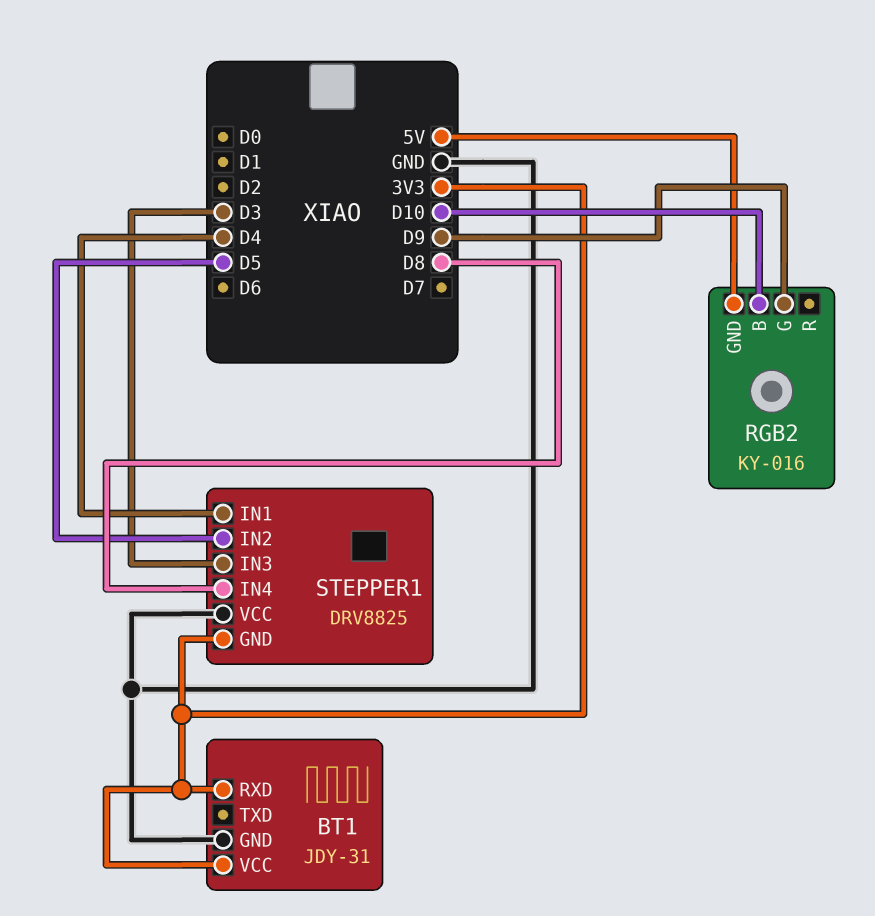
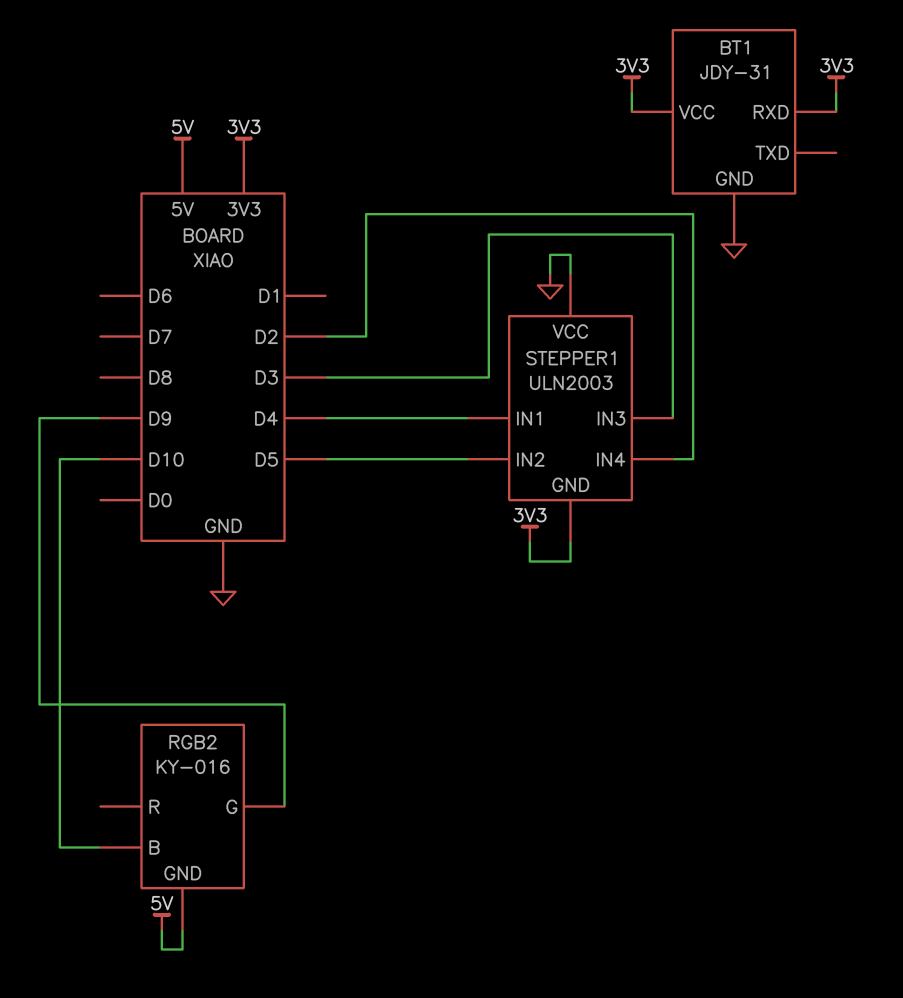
STEPPER1: DRV8825 -> ULN2003
STEPPER1 pin IN4: D8 -> D2

